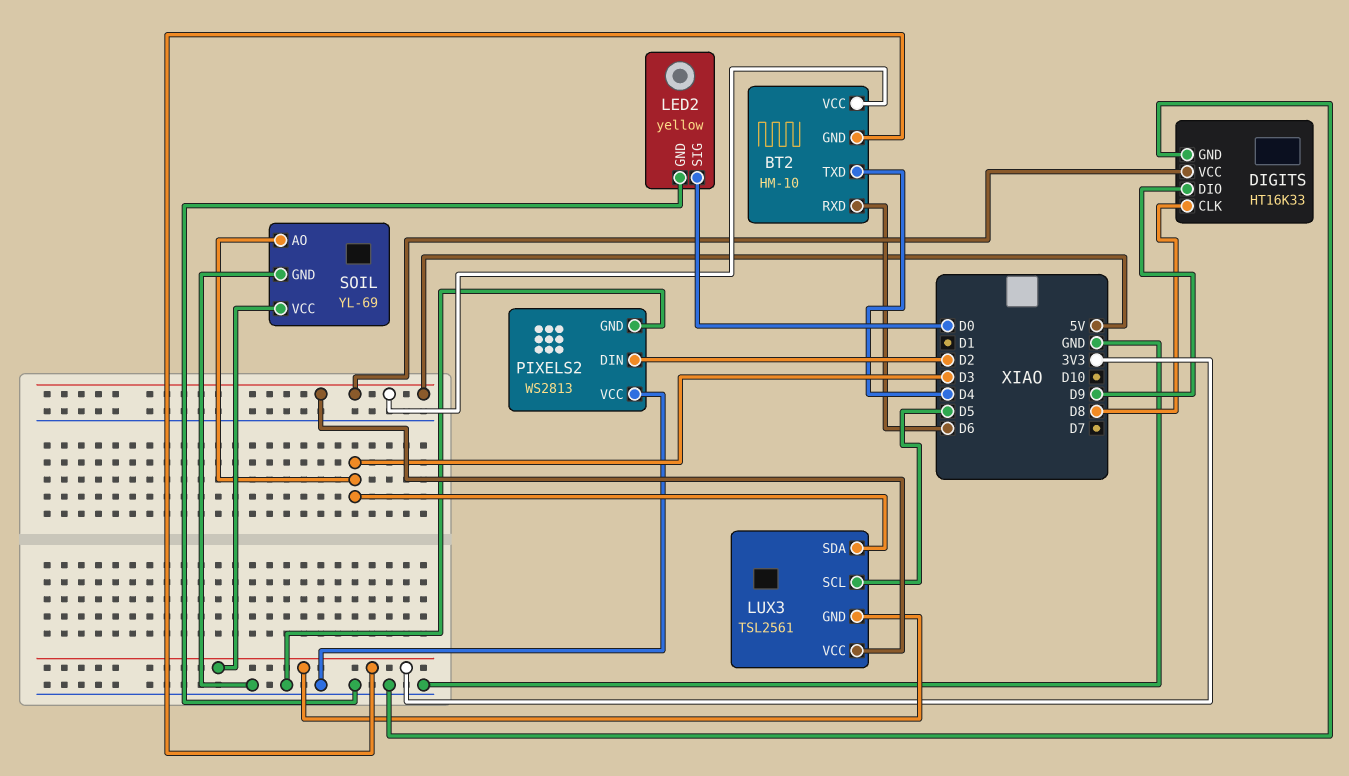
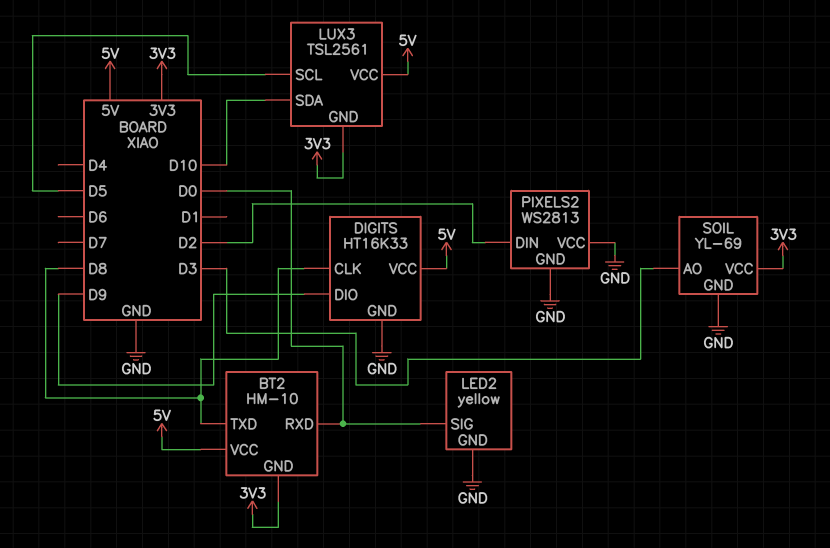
BT2 pin RXD: D6 -> D0
BT2 pin TXD: D4 -> D8
LUX3 pin SDA: D3 -> D10

